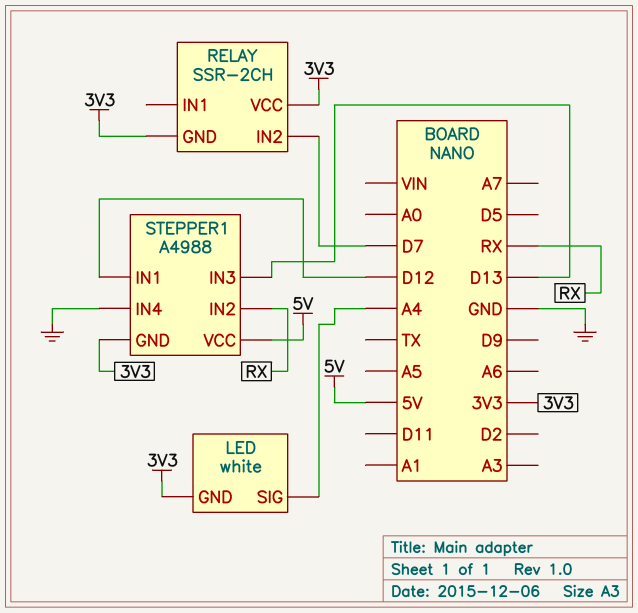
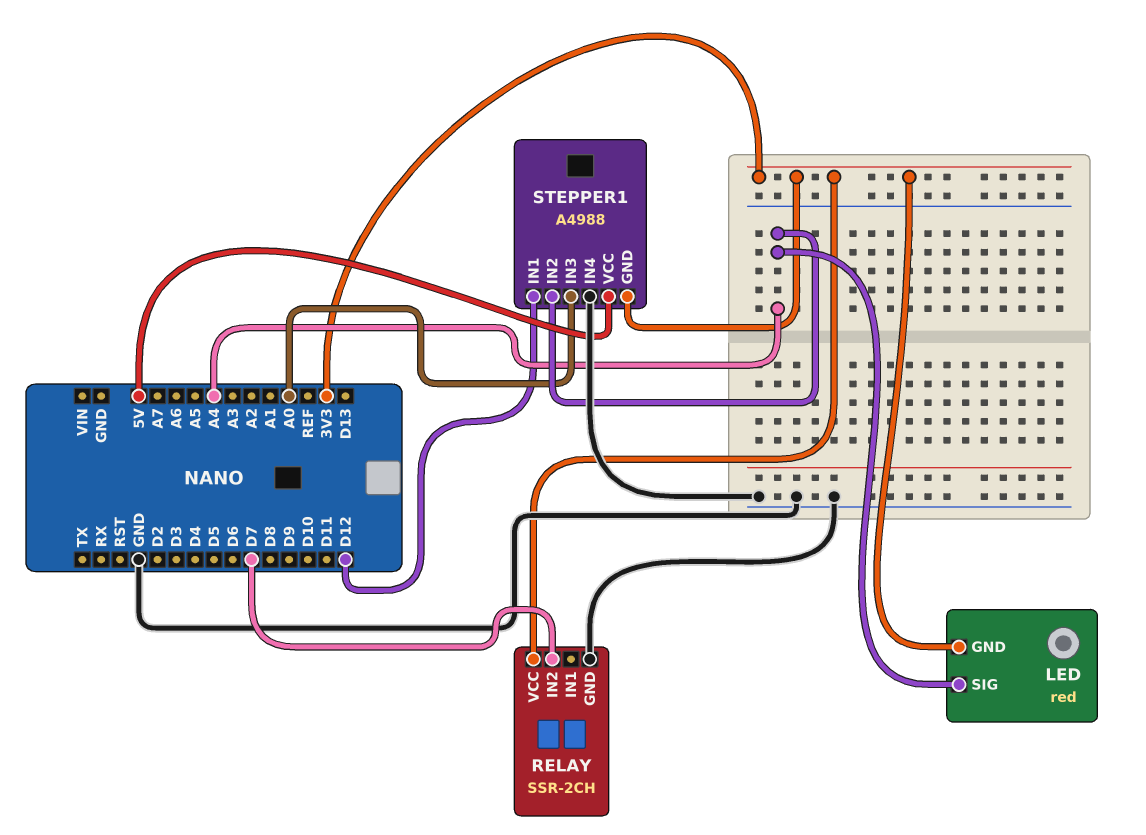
LED: white -> red
RELAY pin GND: 3V3 -> GND
STEPPER1 pin IN2: RX -> A4
STEPPER1 pin IN3: D13 -> A0

